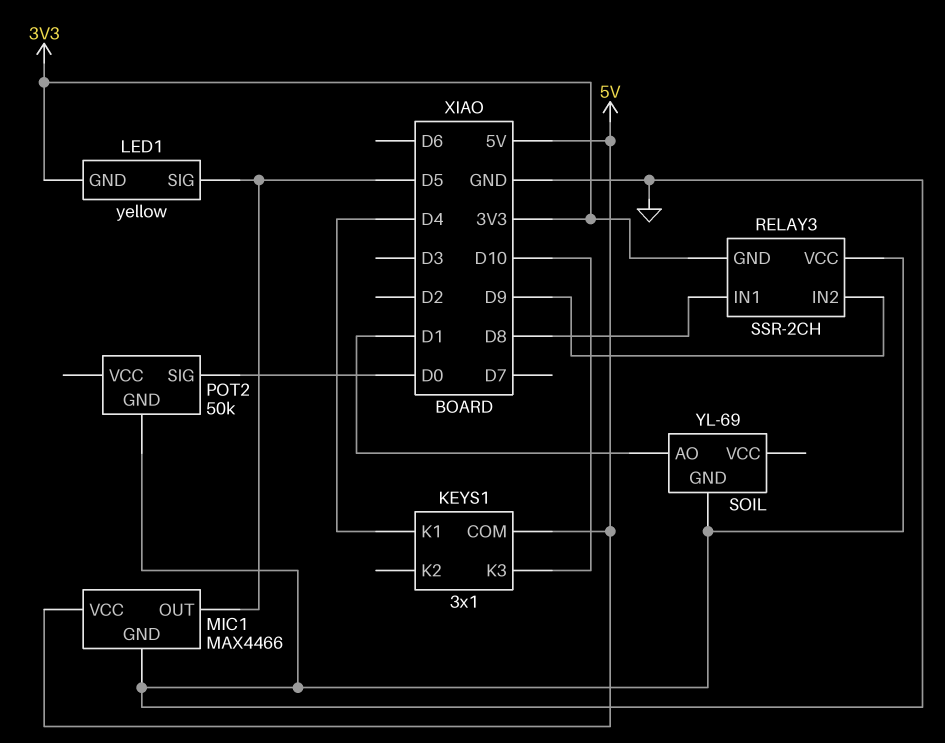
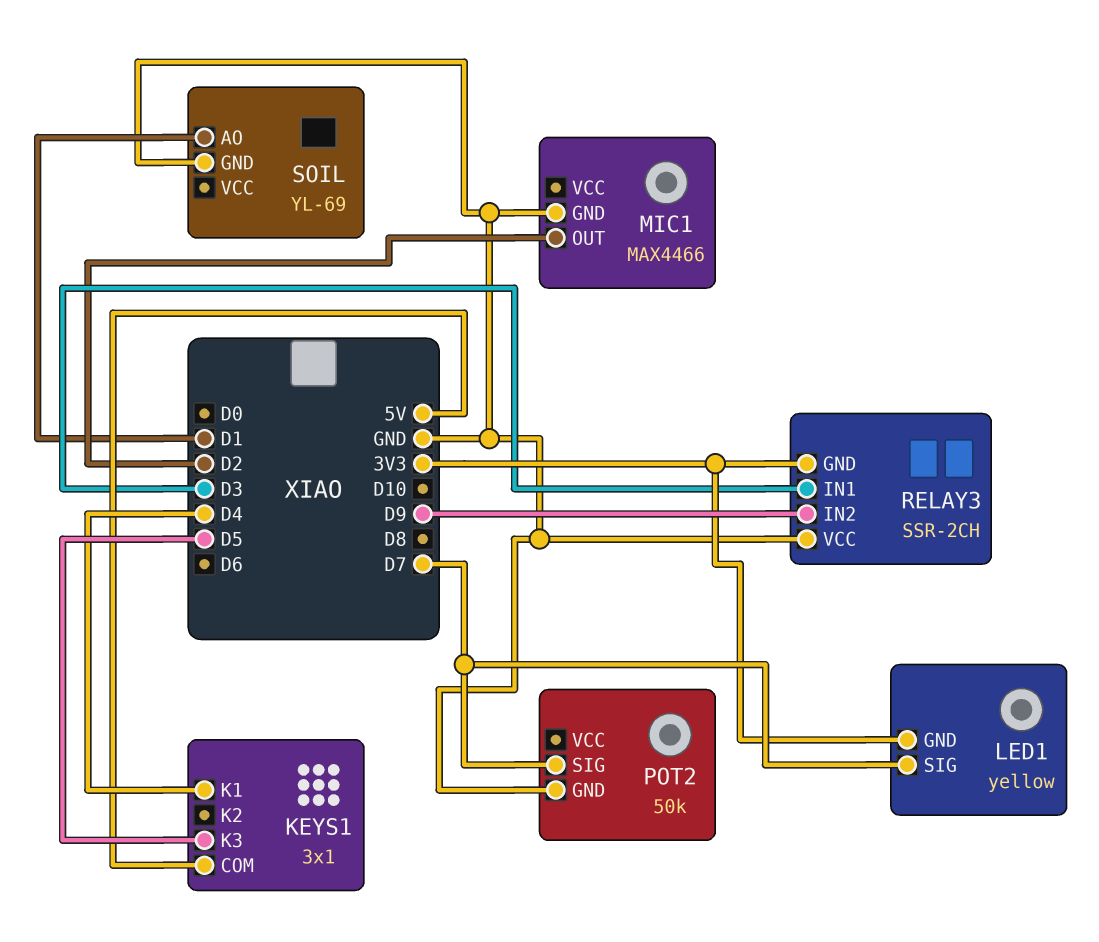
KEYS1 pin K3: D10 -> D5
LED1 pin SIG: D5 -> D7
MIC1 pin OUT: D5 -> D2
MIC1 pin VCC: 5V -> none
POT2 pin SIG: D0 -> D7
RELAY3 pin IN1: D8 -> D3

